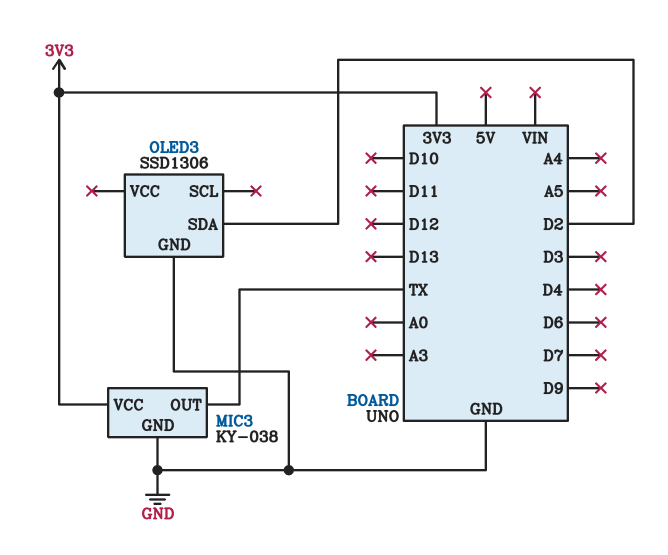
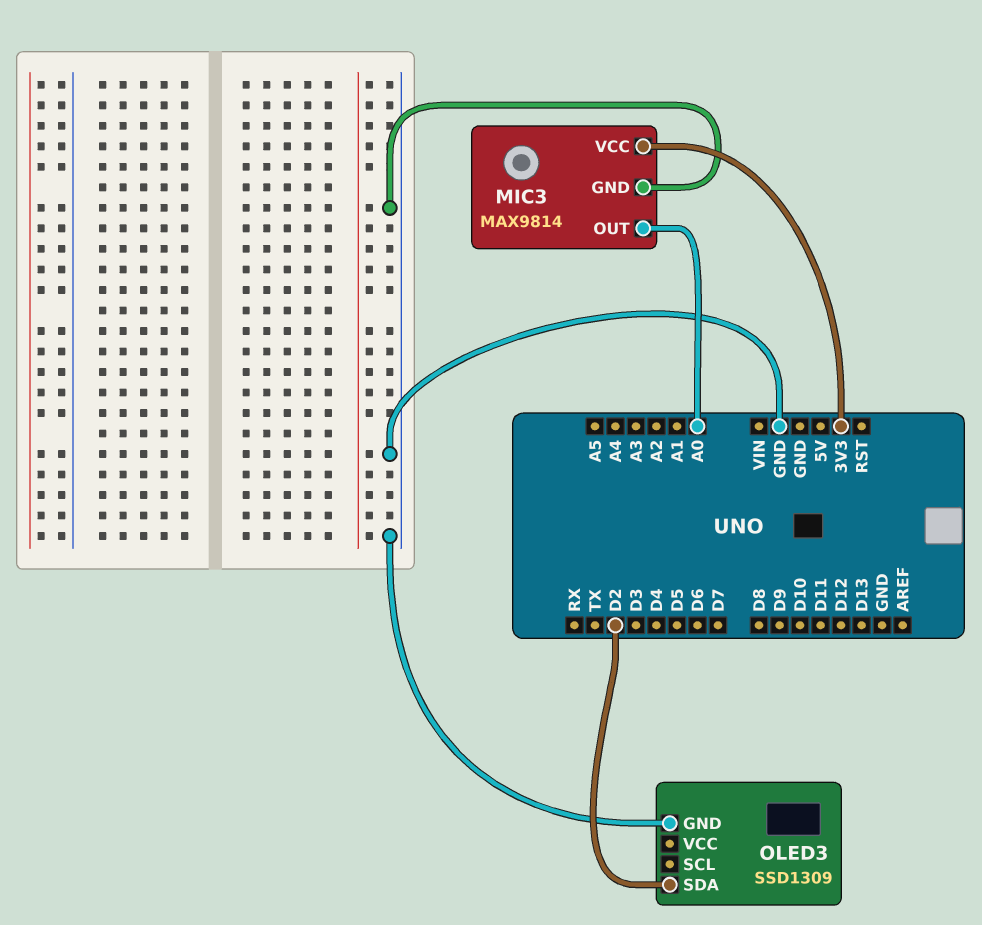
MIC3: KY-038 -> MAX9814
MIC3 pin OUT: TX -> A0
OLED3: SSD1306 -> SSD1309

